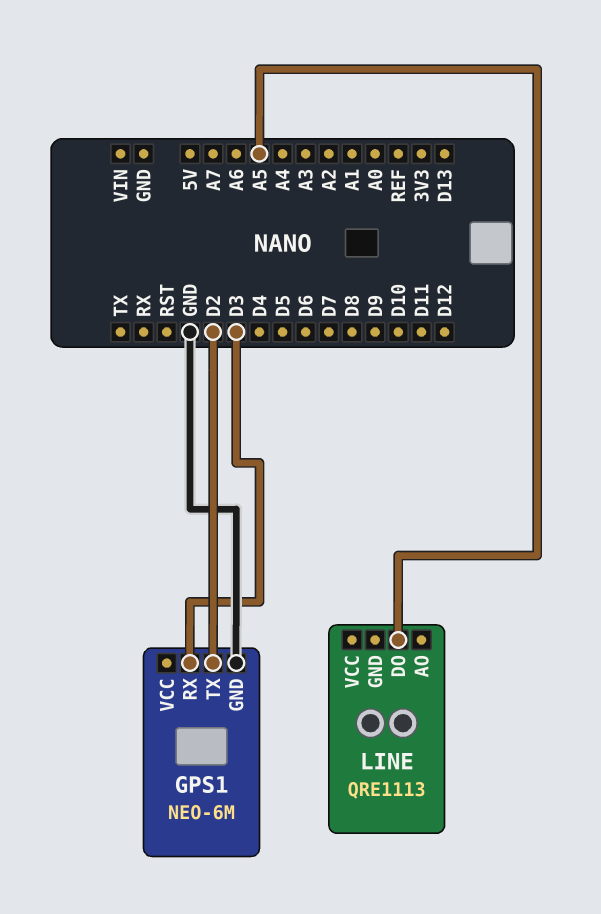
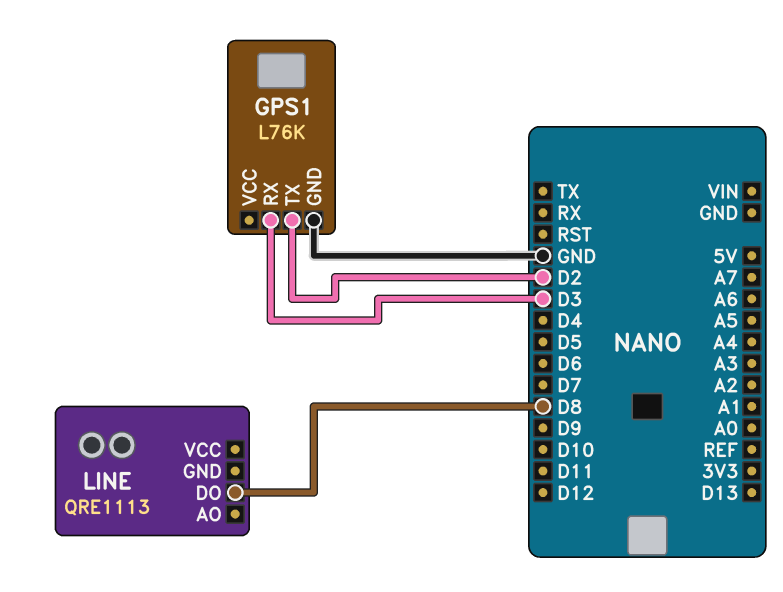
GPS1: NEO-6M -> L76K
LINE pin DO: A5 -> D8

